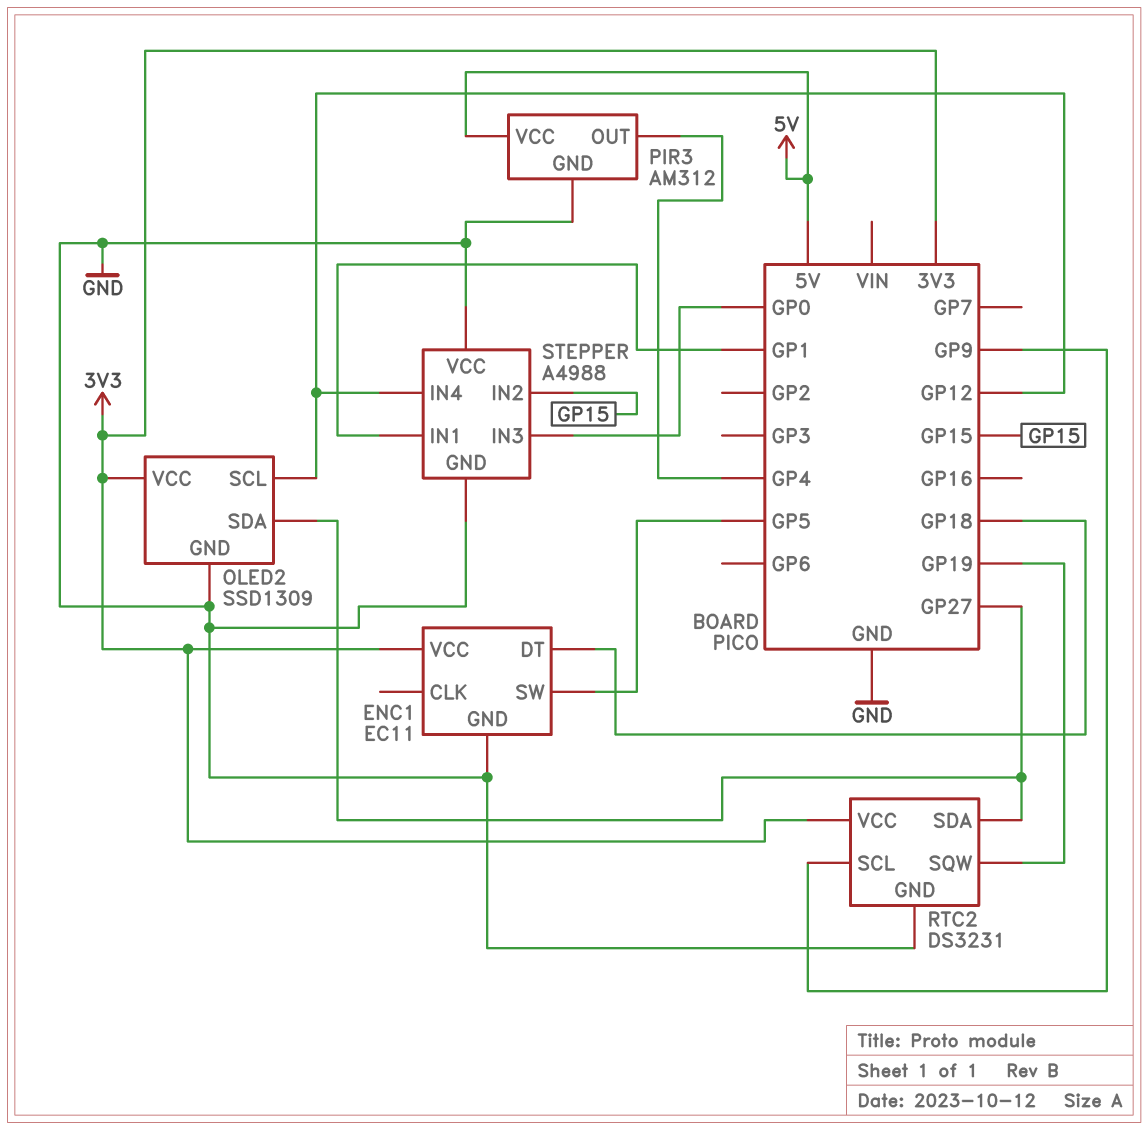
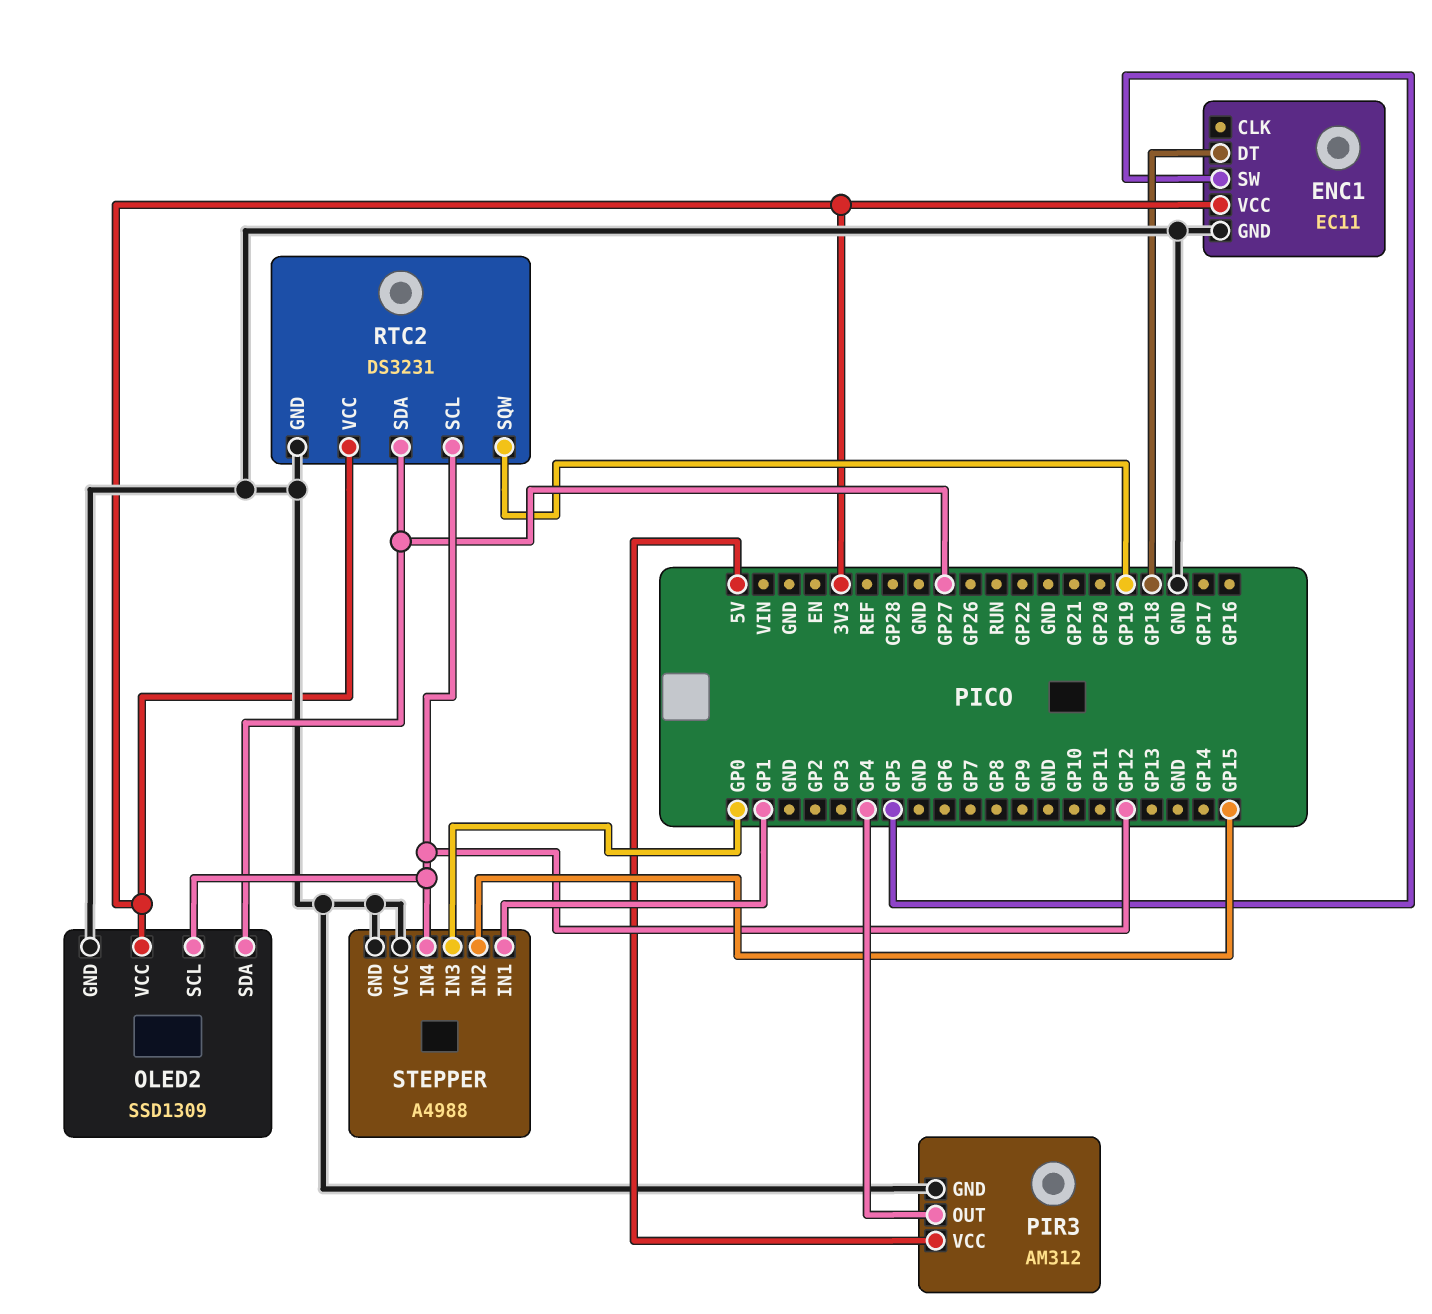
RTC2 pin SCL: GP9 -> GP12

